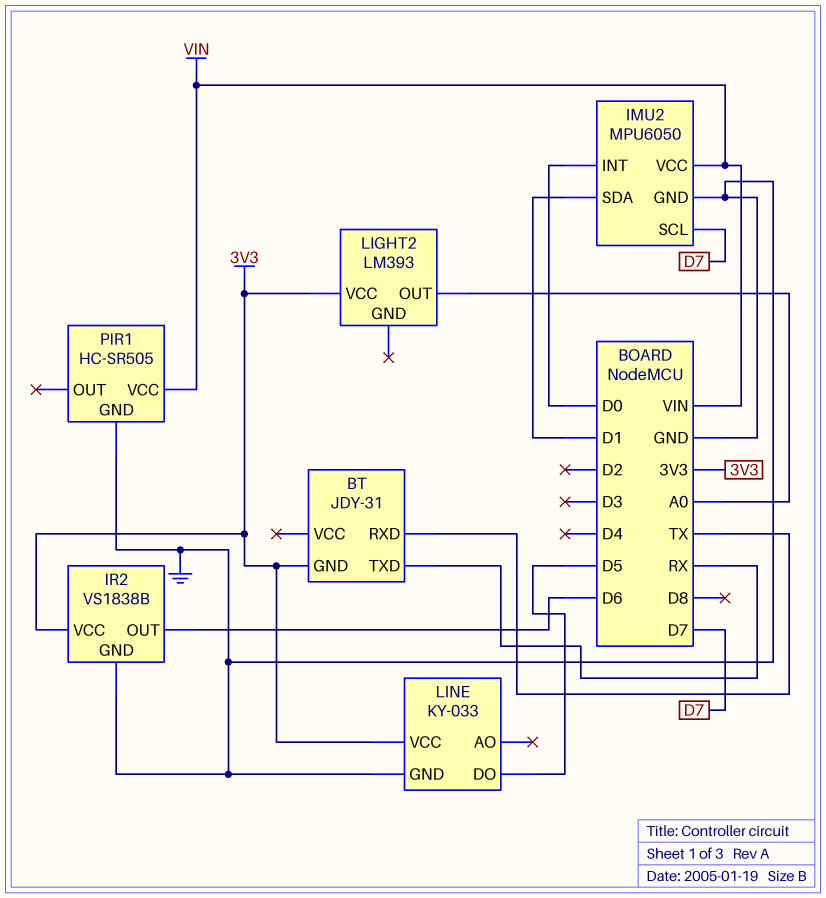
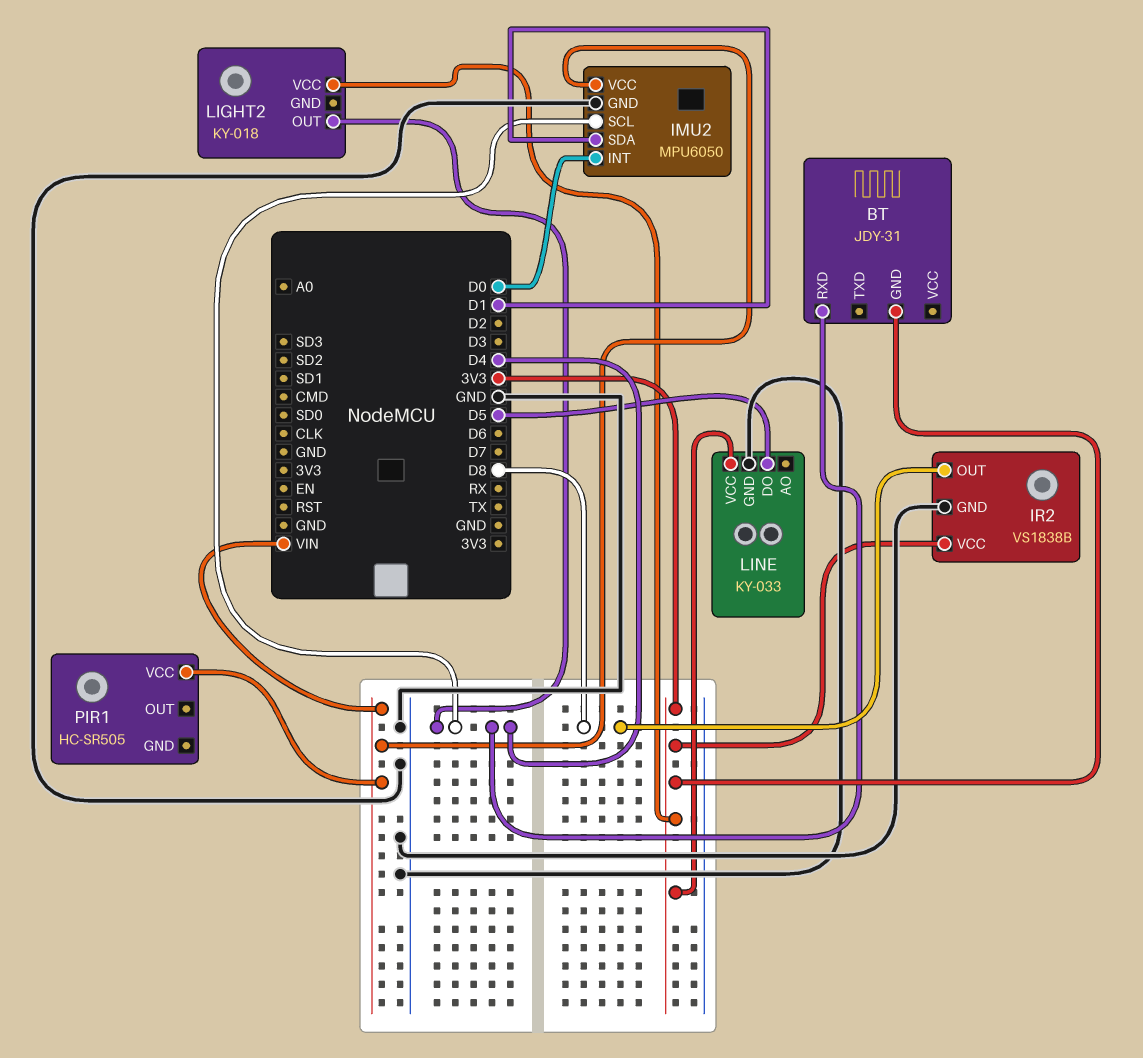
BT pin RXD: TX -> D4
BT pin TXD: RX -> none
IMU2 pin SCL: D7 -> D4
IR2 pin OUT: D6 -> D8
LIGHT2: LM393 -> KY-018
LIGHT2 pin OUT: A0 -> D4
PIR1 pin GND: GND -> none

